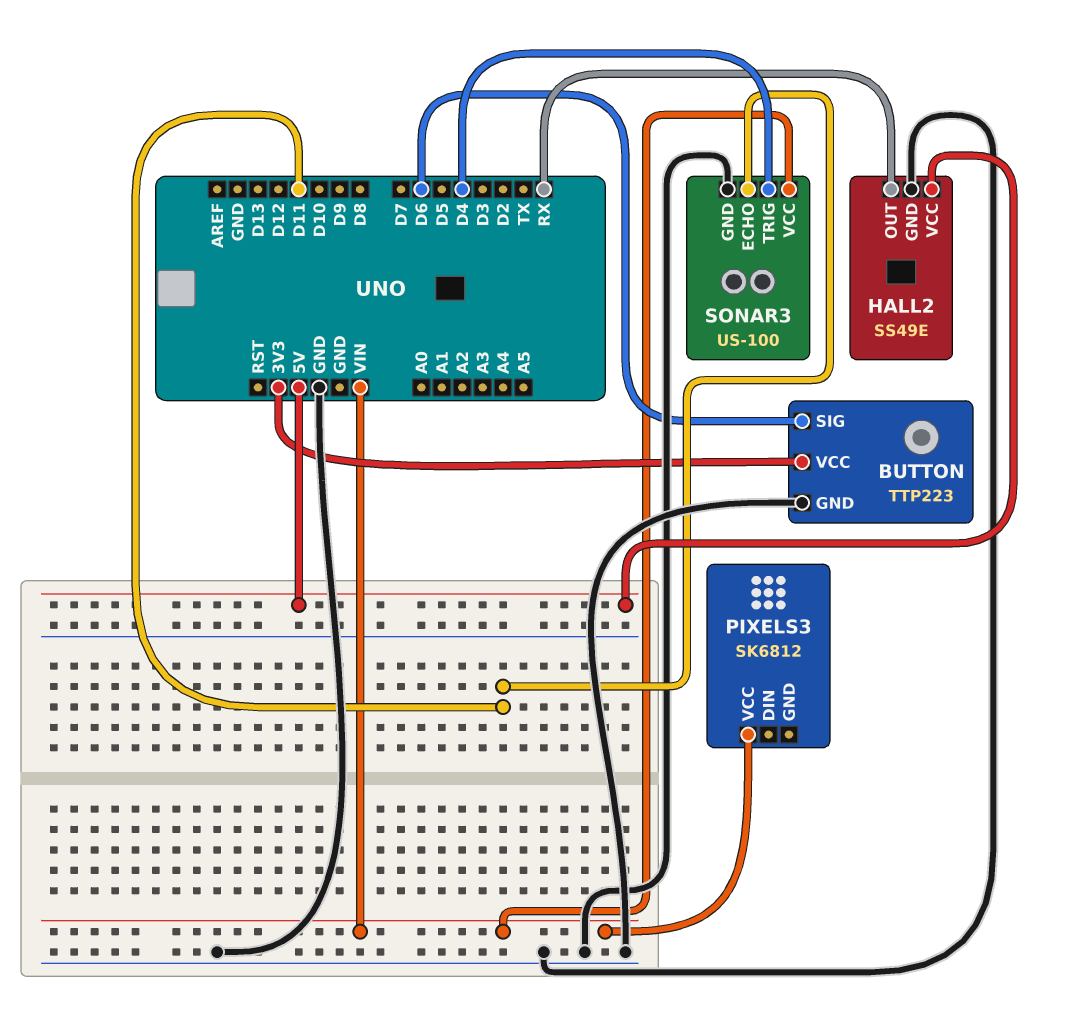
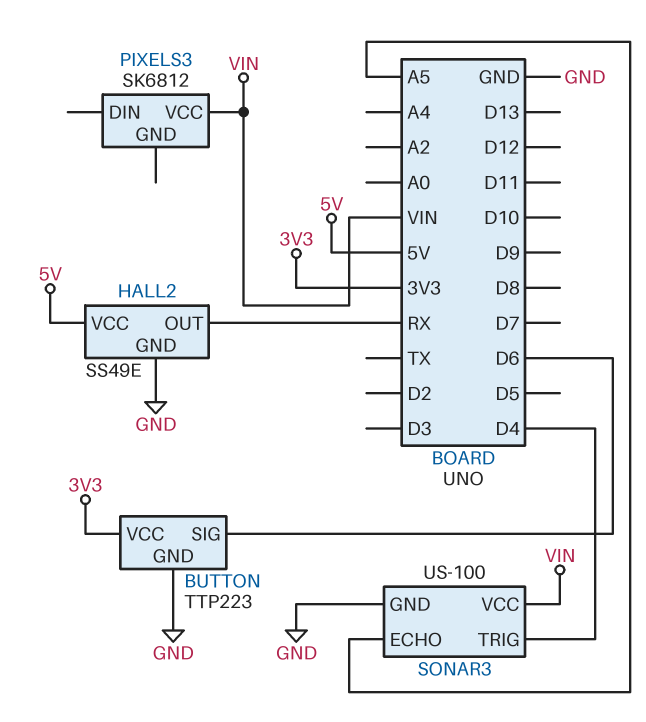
SONAR3 pin ECHO: D11 -> A5

